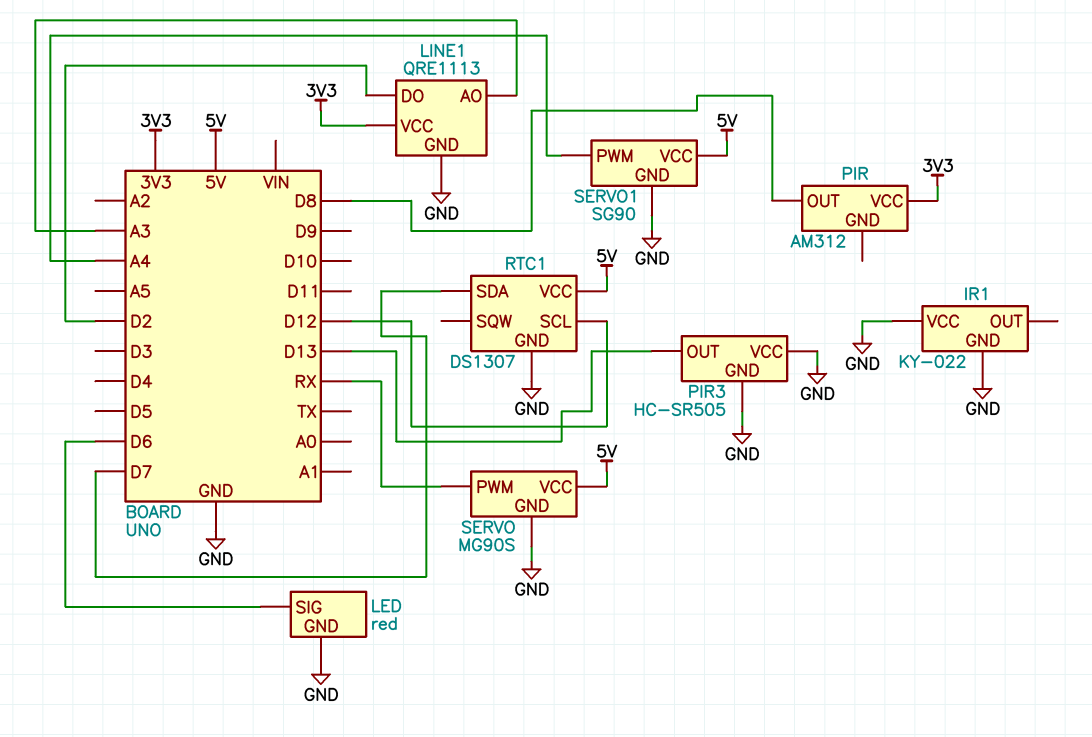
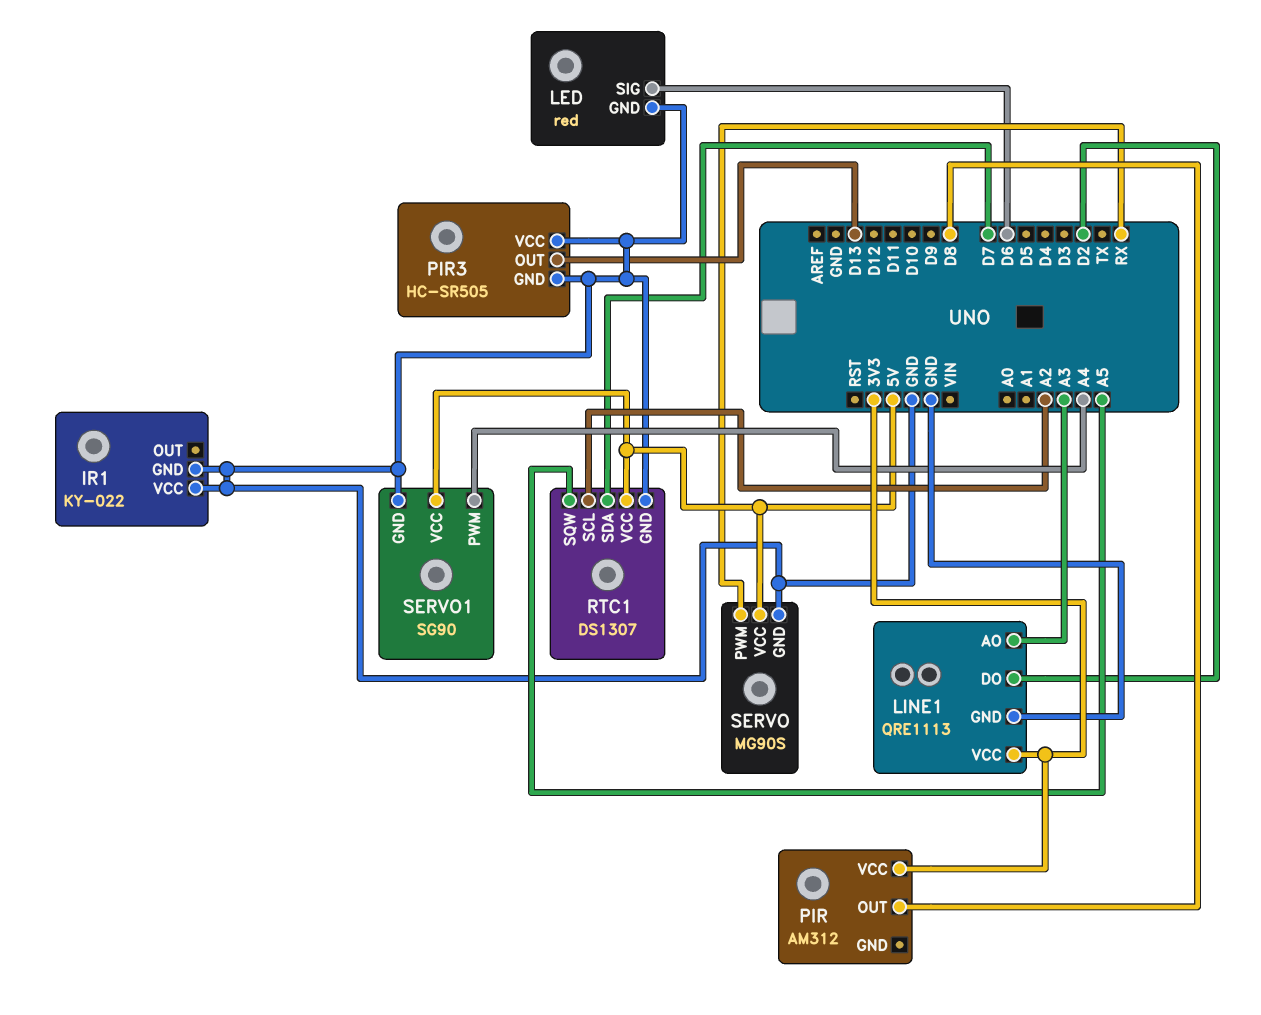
RTC1 pin SCL: D12 -> A2
RTC1 pin SQW: none -> A5

